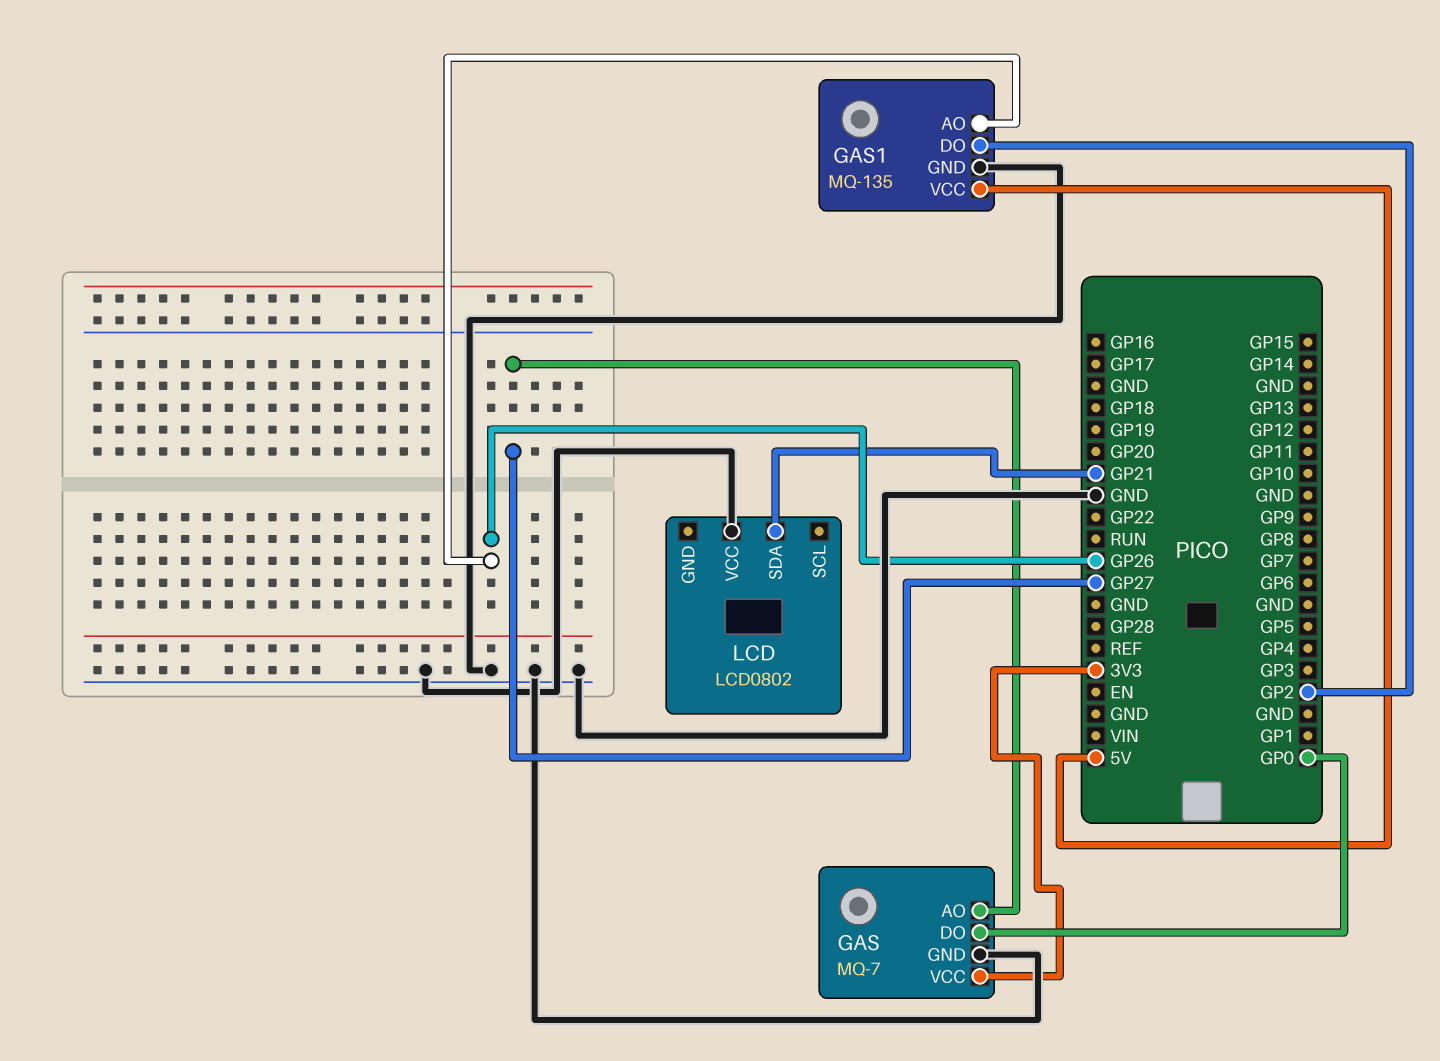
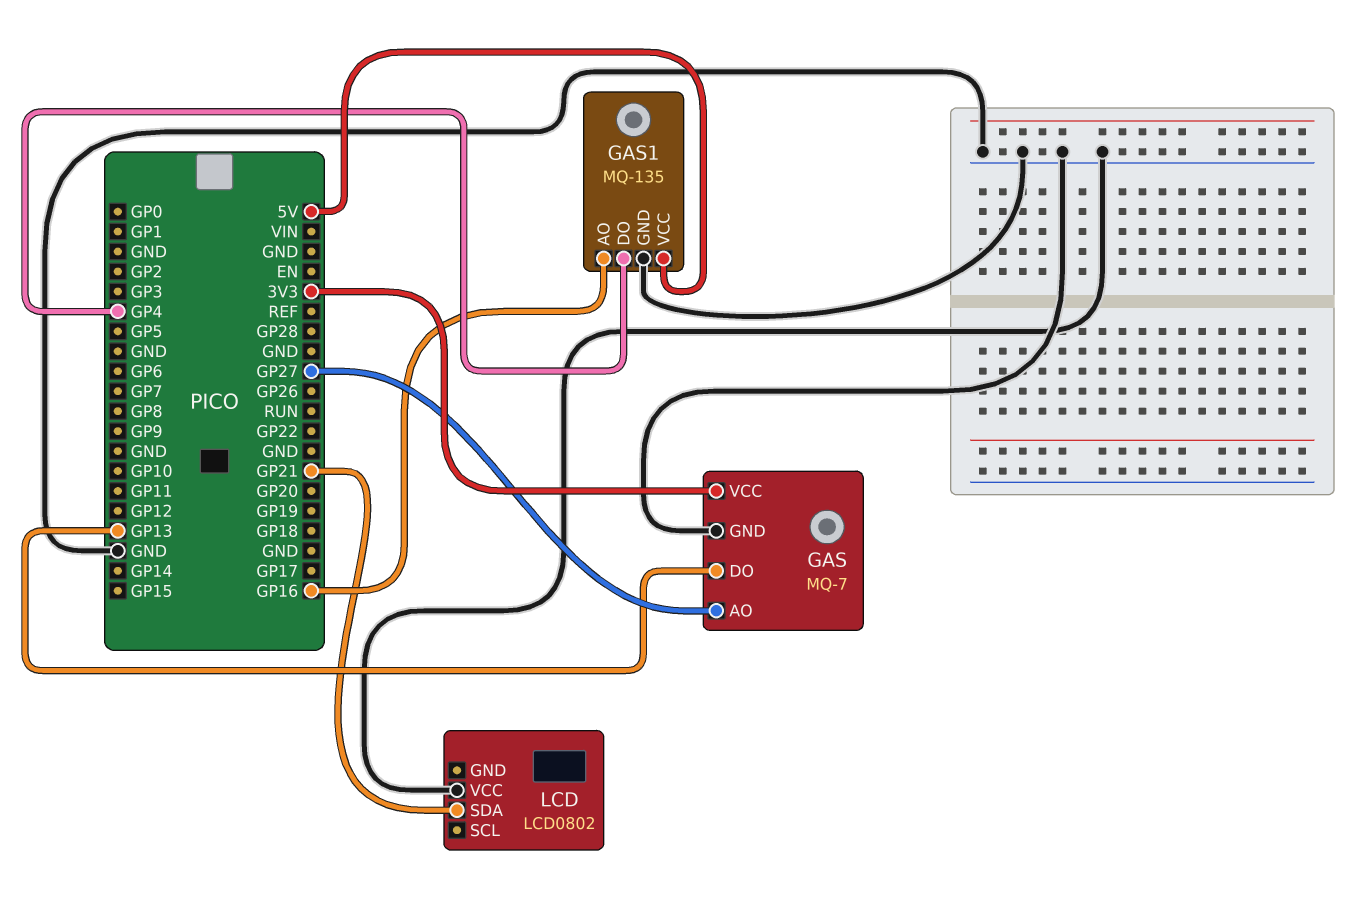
GAS pin DO: GP0 -> GP13
GAS1 pin AO: GP26 -> GP16
GAS1 pin DO: GP2 -> GP4

